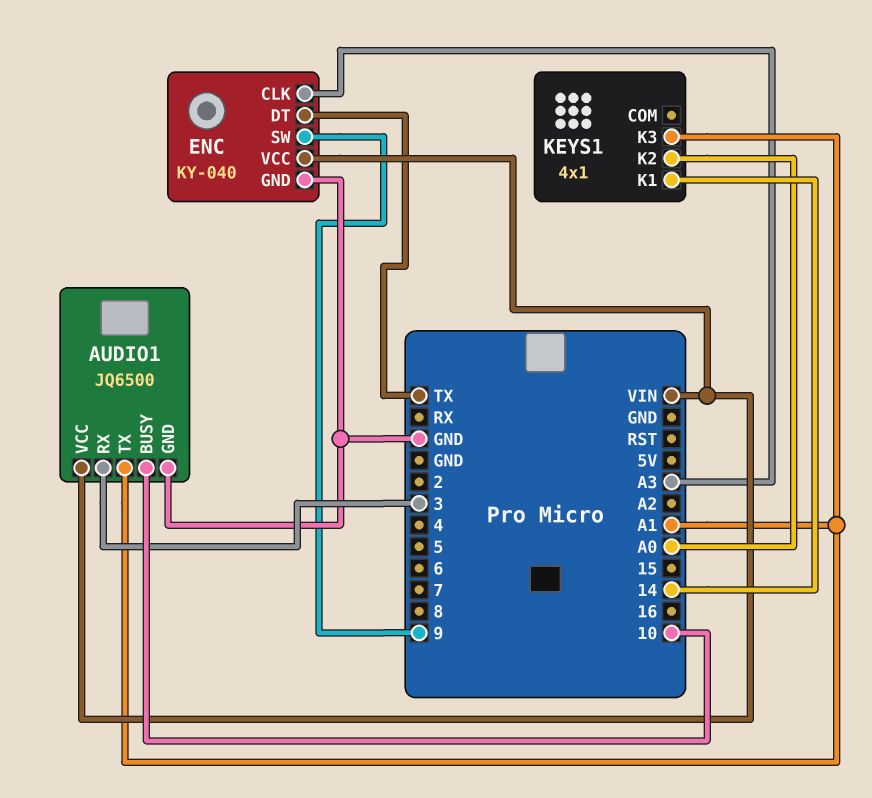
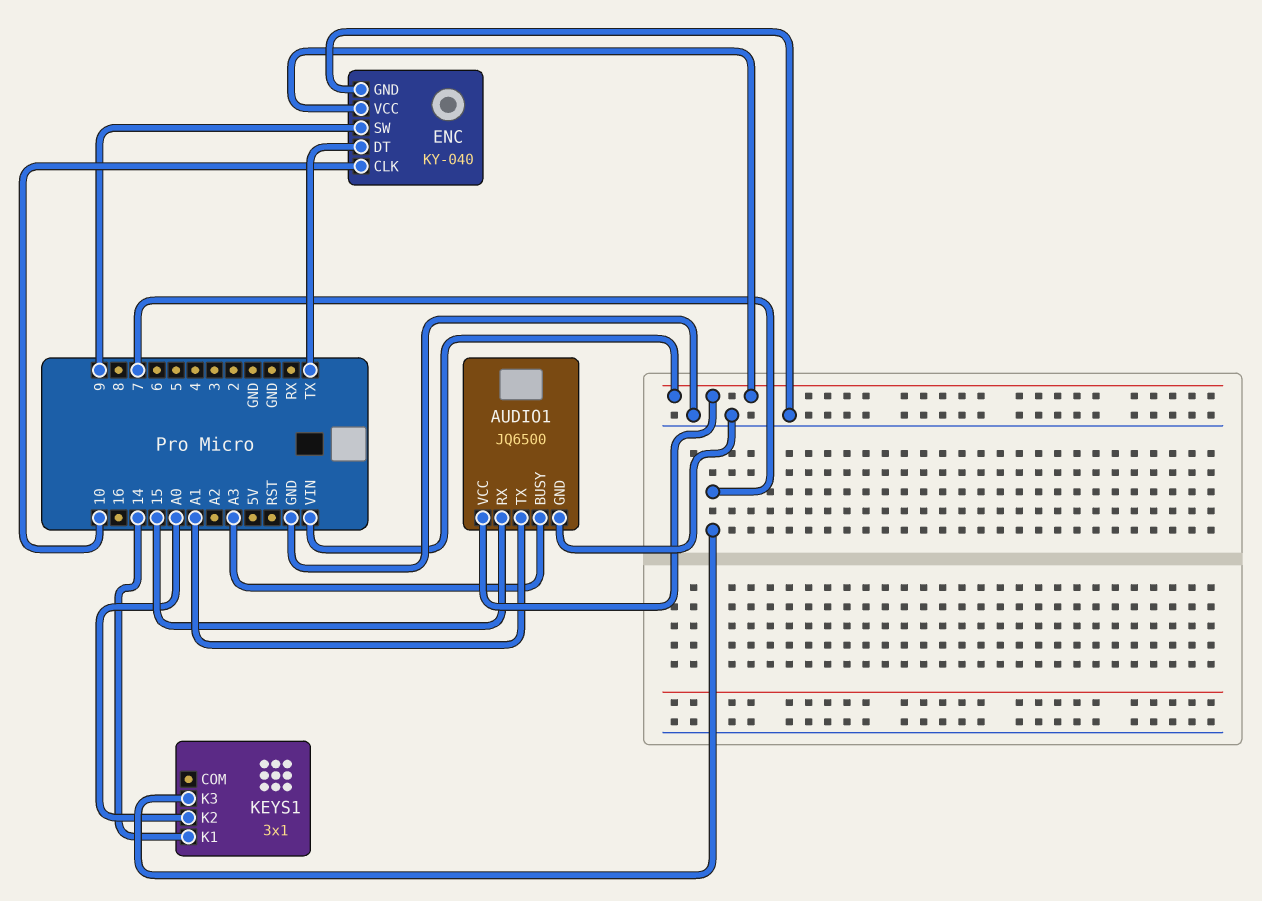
AUDIO1 pin BUSY: 10 -> A3
AUDIO1 pin RX: 3 -> 15
ENC pin CLK: A3 -> 10
KEYS1: 4x1 -> 3x1
KEYS1 pin K3: A1 -> 7

